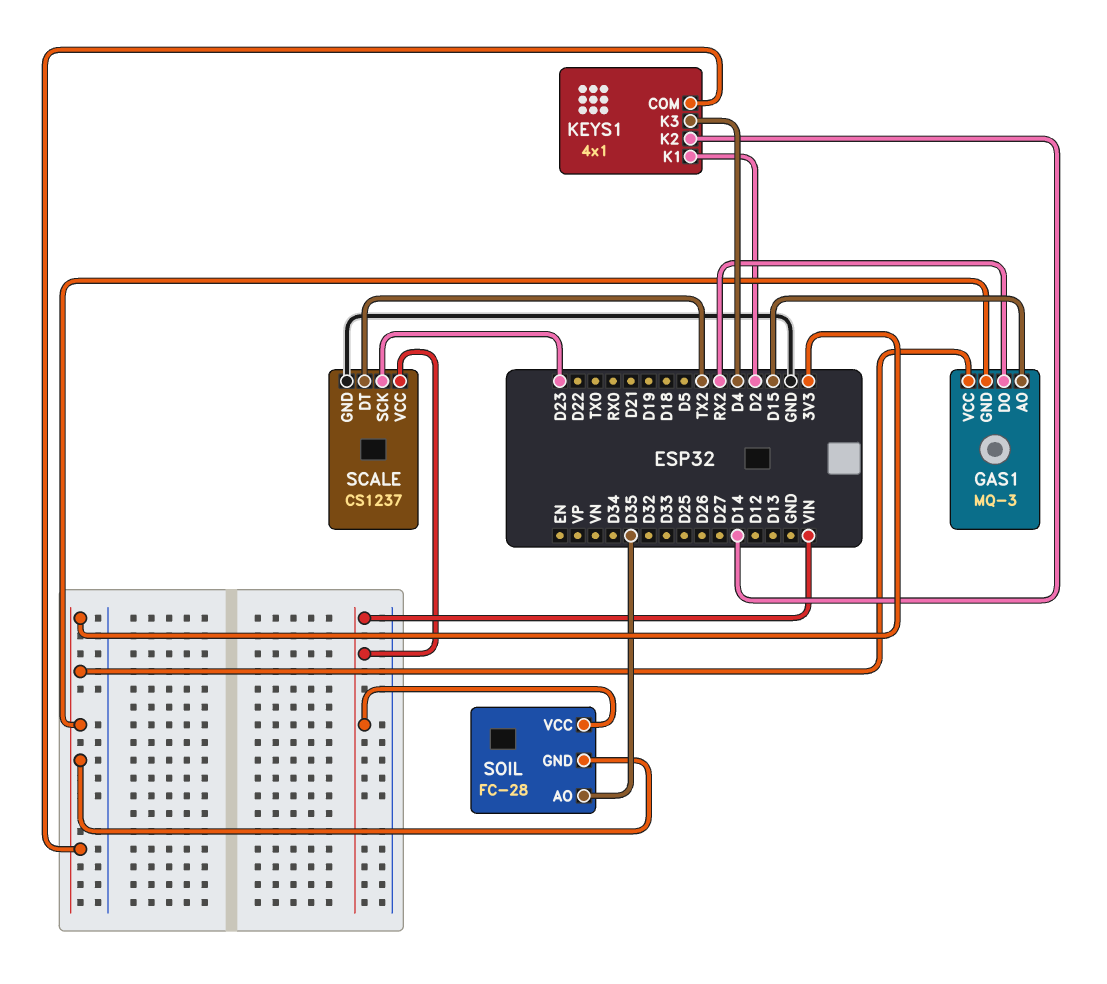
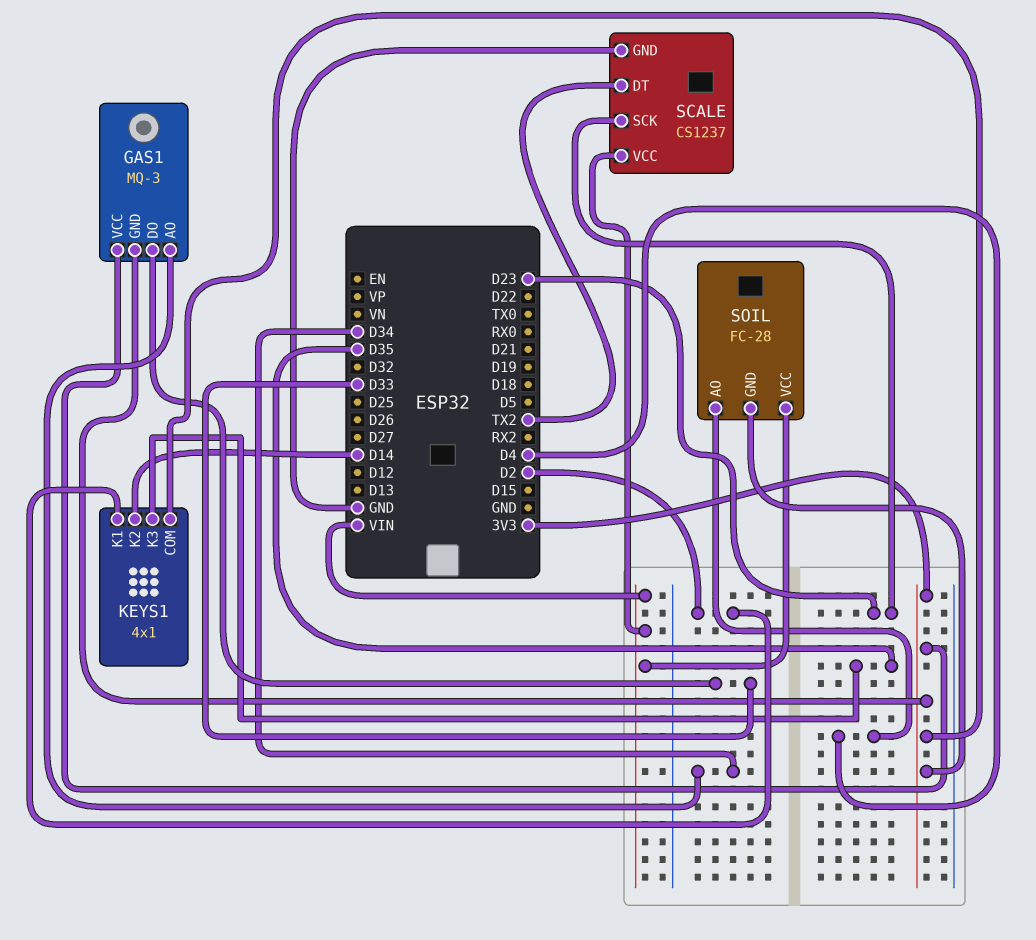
GAS1 pin AO: D15 -> D34
GAS1 pin DO: RX2 -> D33
KEYS1 pin K3: D4 -> D35
SOIL pin AO: D35 -> D4

